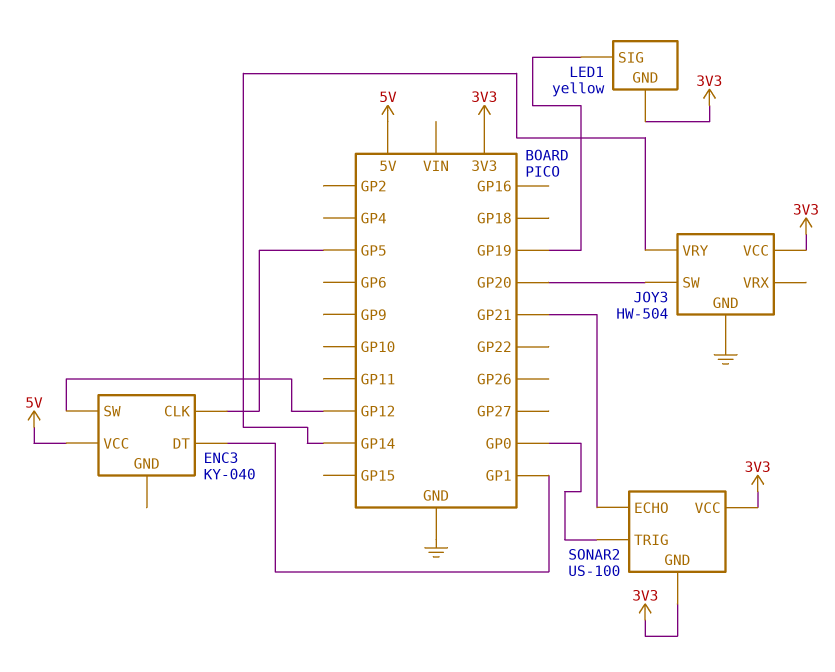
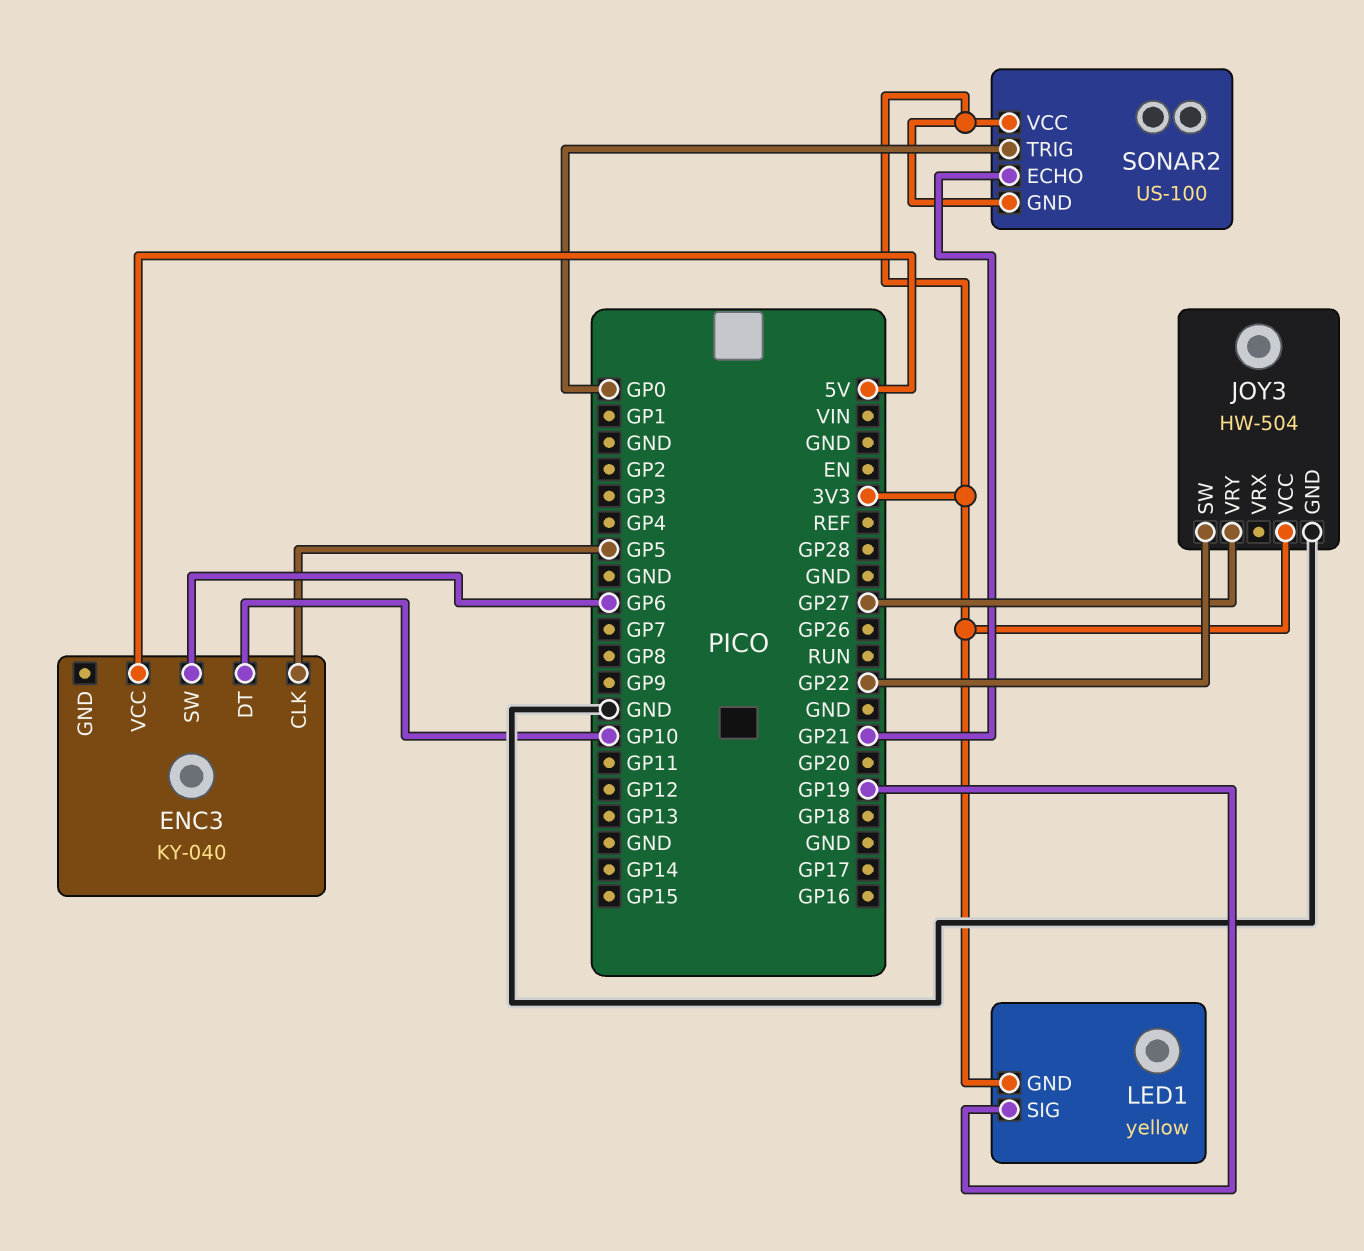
ENC3 pin DT: GP1 -> GP10
ENC3 pin SW: GP12 -> GP6
JOY3 pin SW: GP20 -> GP22
JOY3 pin VRY: GP14 -> GP27

